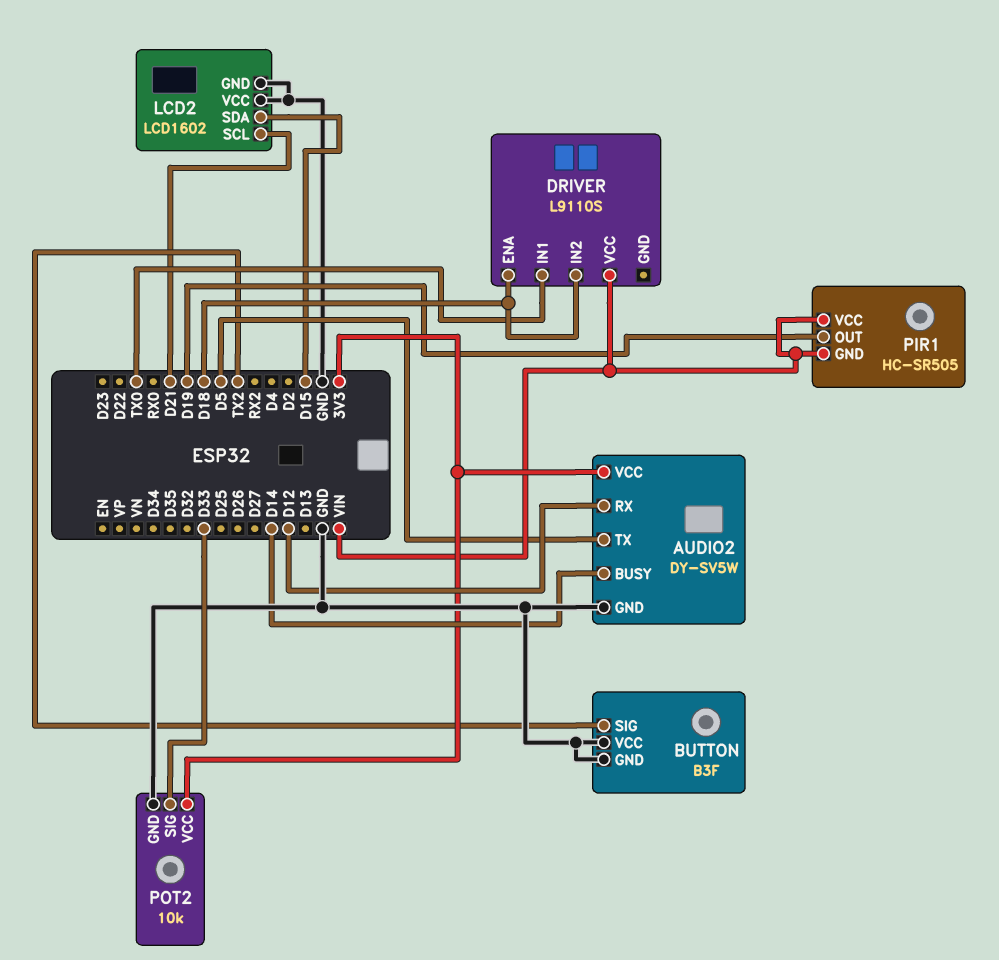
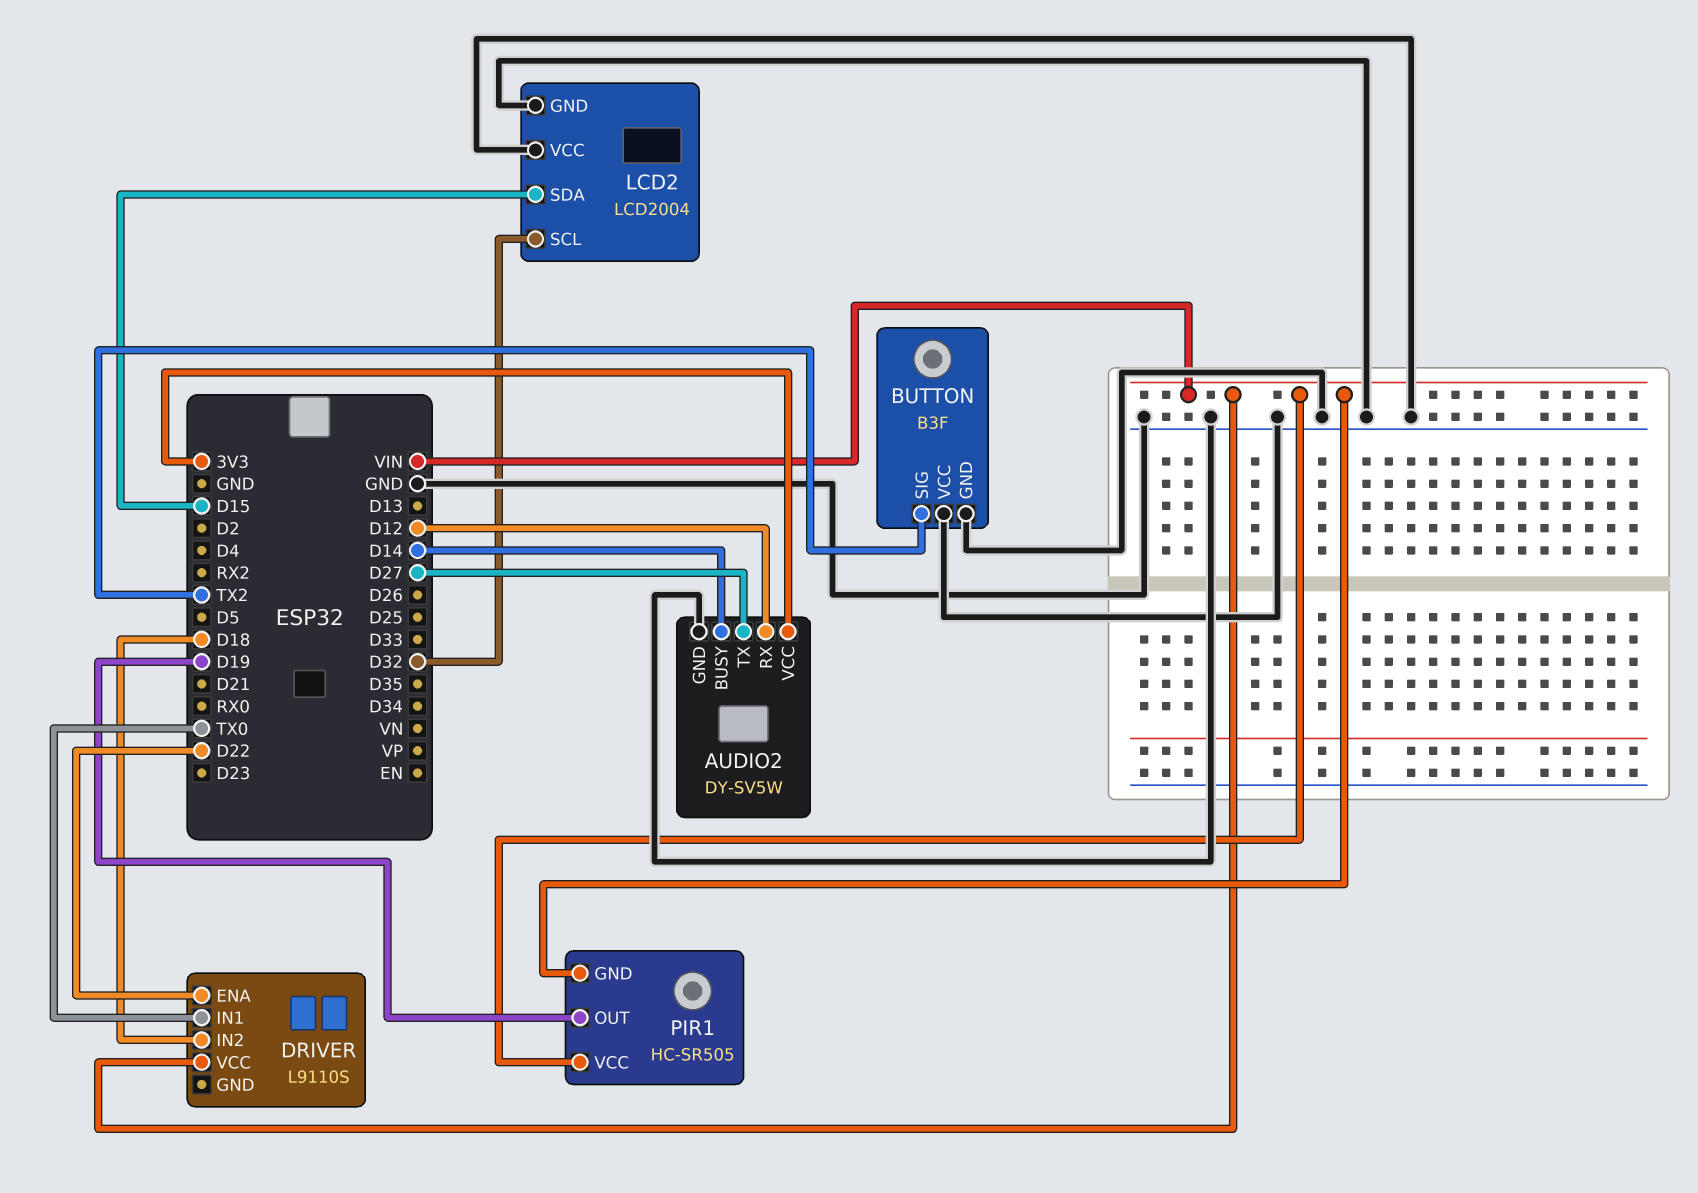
AUDIO2 pin TX: D5 -> D27
DRIVER pin ENA: D18 -> D22
LCD2: LCD1602 -> LCD2004
LCD2 pin SCL: D21 -> D32
POT2: 10k -> none
POT2 pin GND: GND -> none
POT2 pin SIG: D33 -> none
POT2 pin VCC: 3V3 -> none

